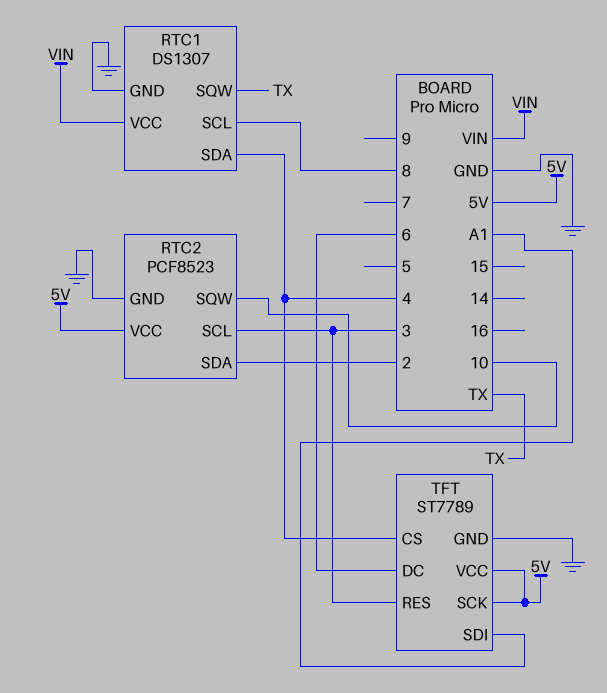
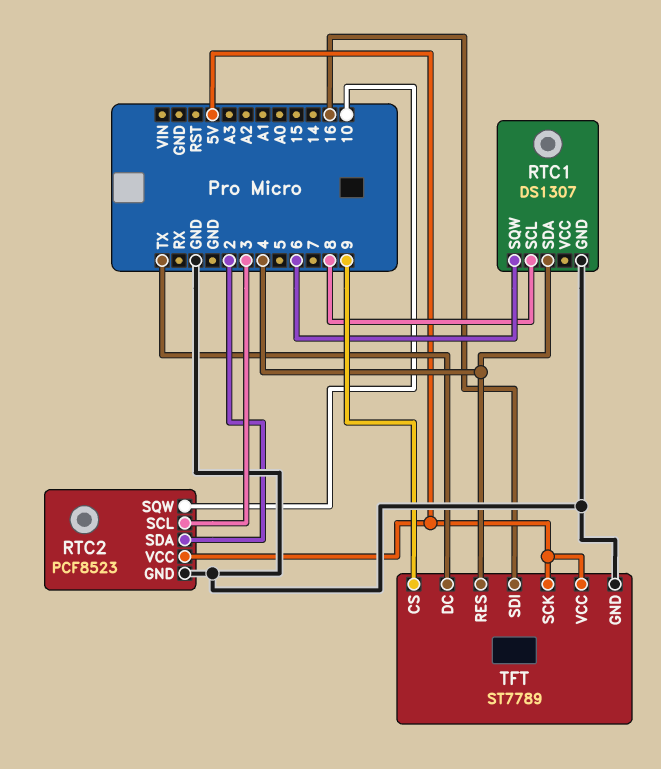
RTC1 pin SQW: TX -> 6
RTC1 pin VCC: VIN -> none
TFT pin CS: 4 -> 9
TFT pin DC: 6 -> TX
TFT pin RES: 3 -> 4
TFT pin SDI: A1 -> 16

